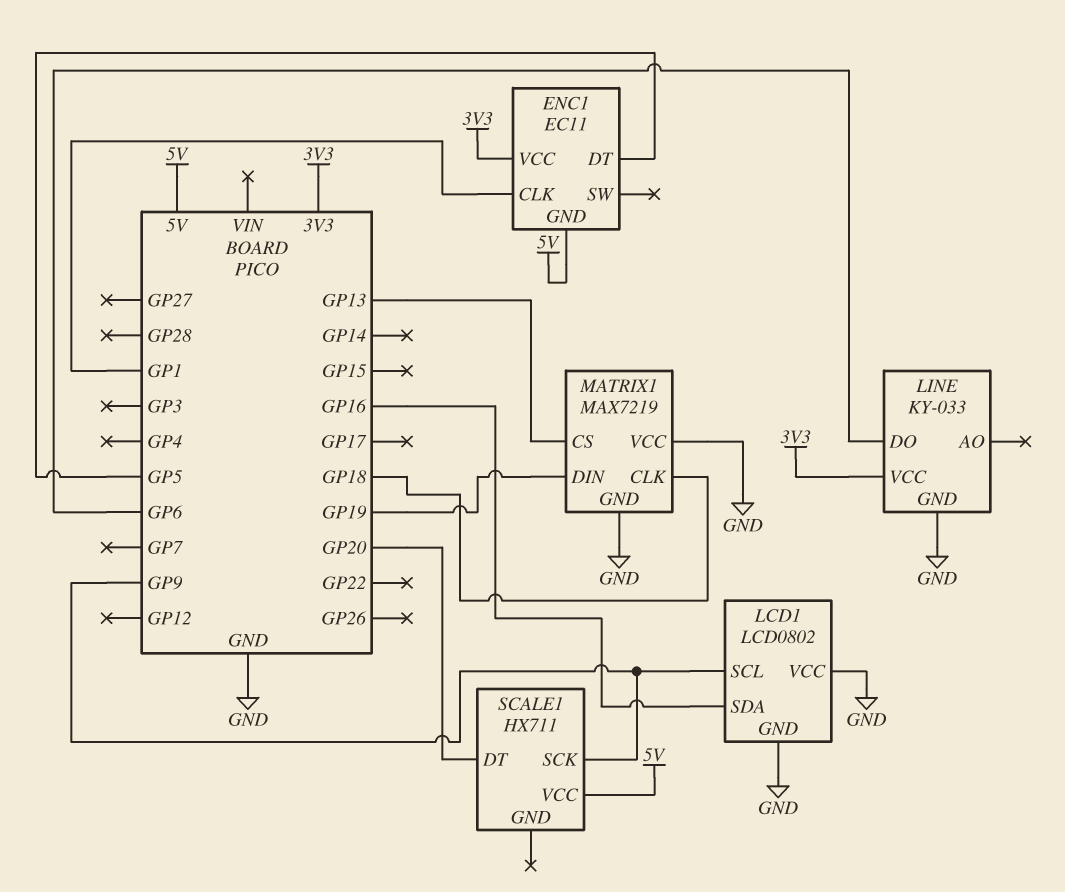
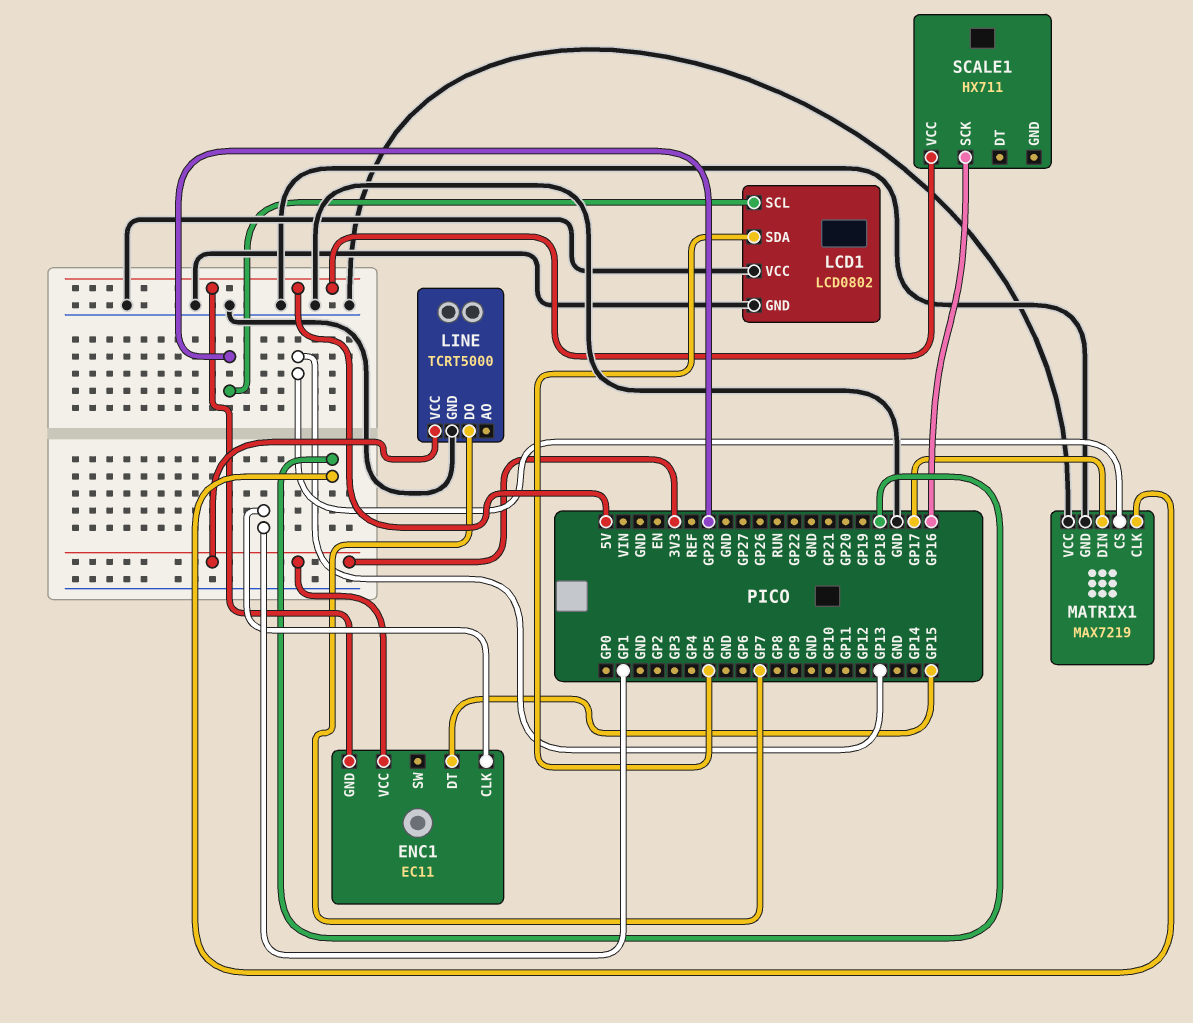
ENC1 pin DT: GP5 -> GP15
LCD1 pin SCL: GP9 -> GP28
LCD1 pin SDA: GP16 -> GP5
LINE: KY-033 -> TCRT5000
LINE pin DO: GP6 -> GP7
MATRIX1 pin DIN: GP19 -> GP17
SCALE1 pin DT: GP20 -> none
SCALE1 pin SCK: GP9 -> GP16

